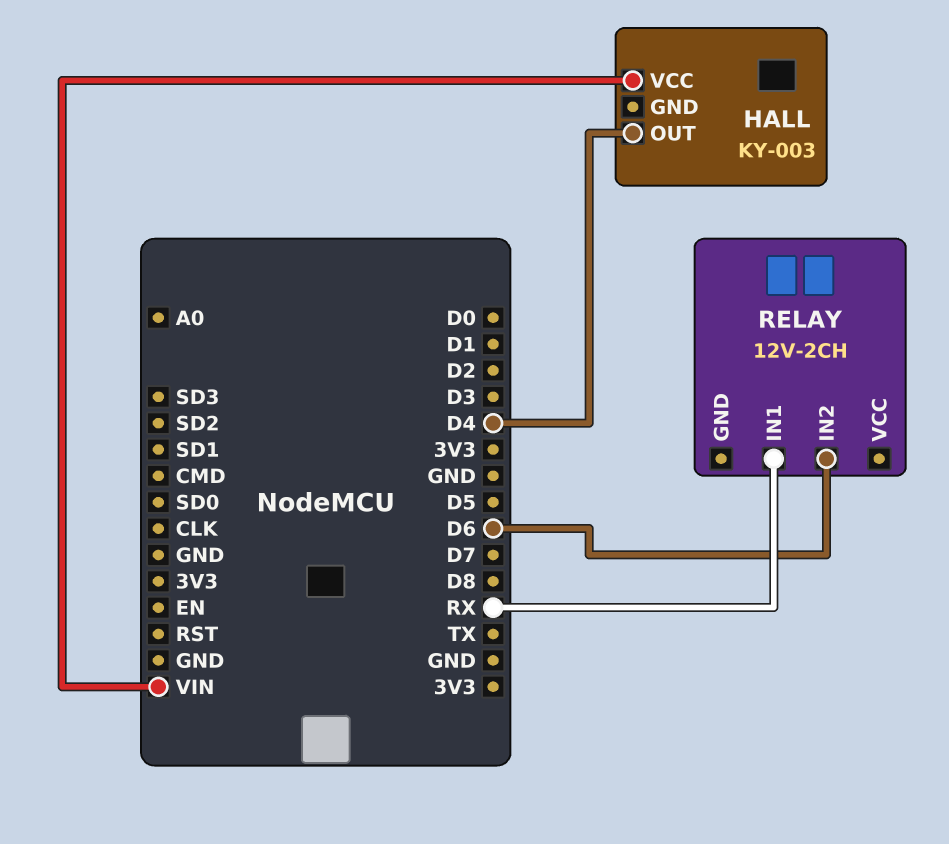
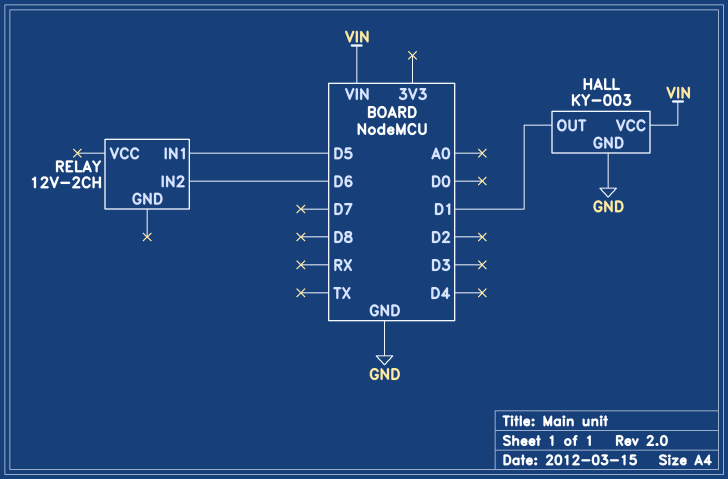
HALL pin GND: none -> GND
HALL pin OUT: D4 -> D1
RELAY pin IN1: RX -> D5

